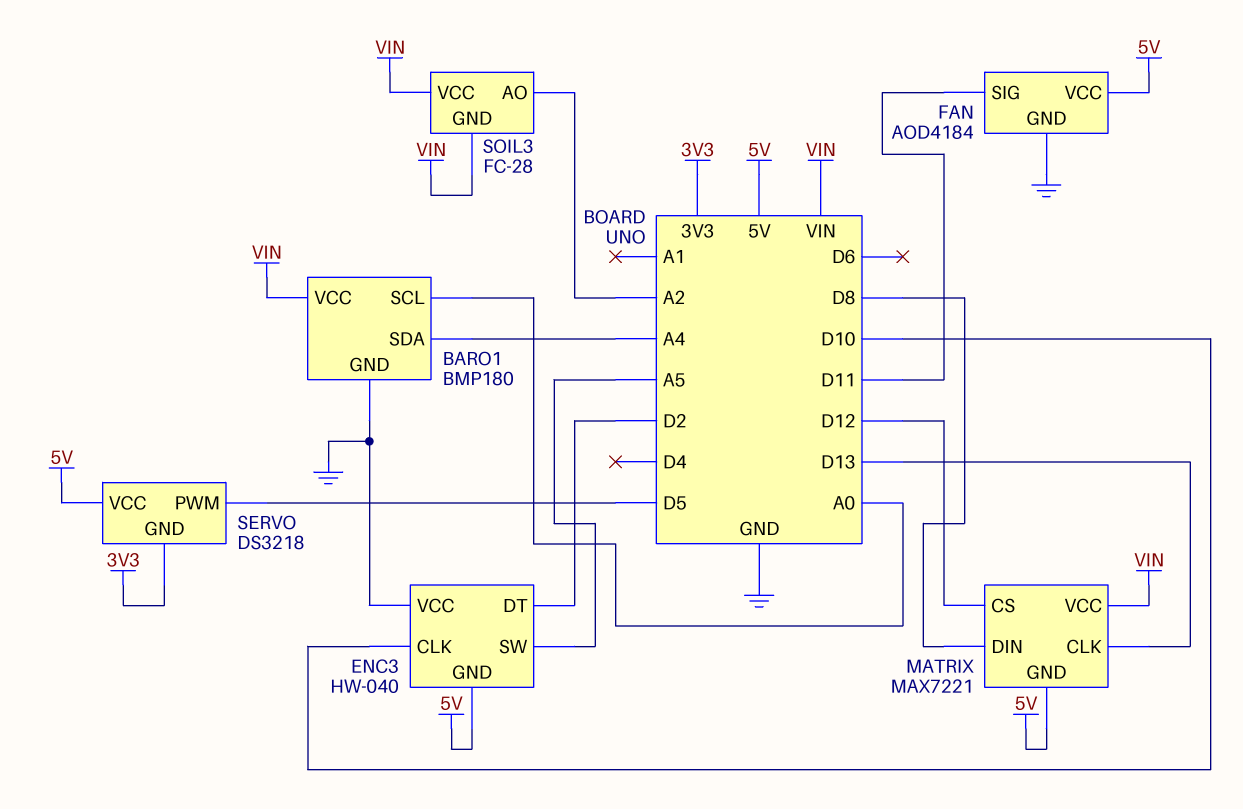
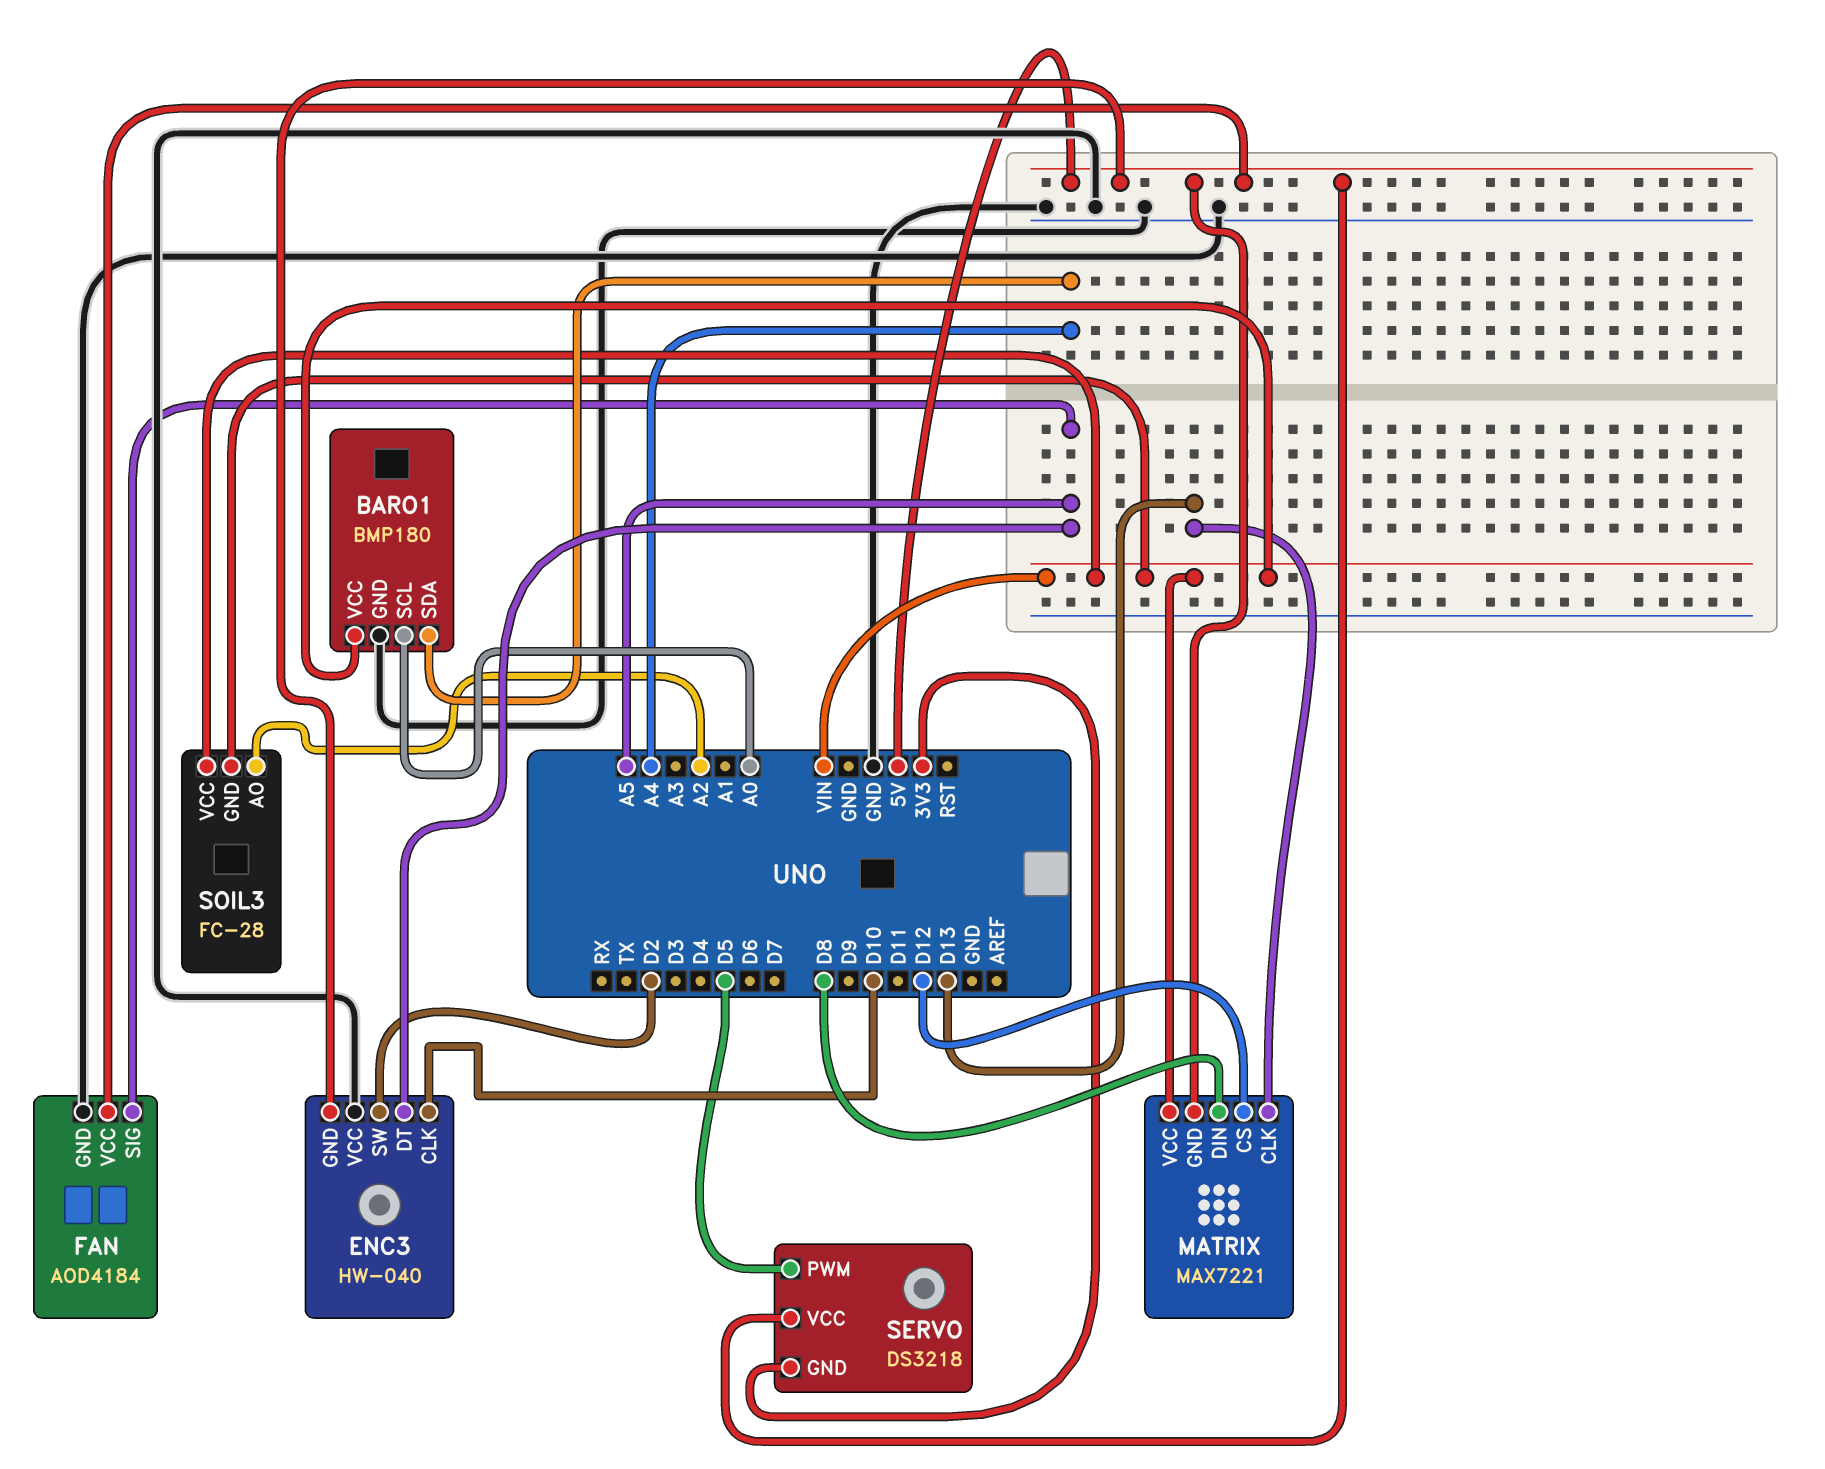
ENC3 pin DT: D2 -> A5
ENC3 pin SW: A5 -> D2
FAN pin SIG: D11 -> A5

